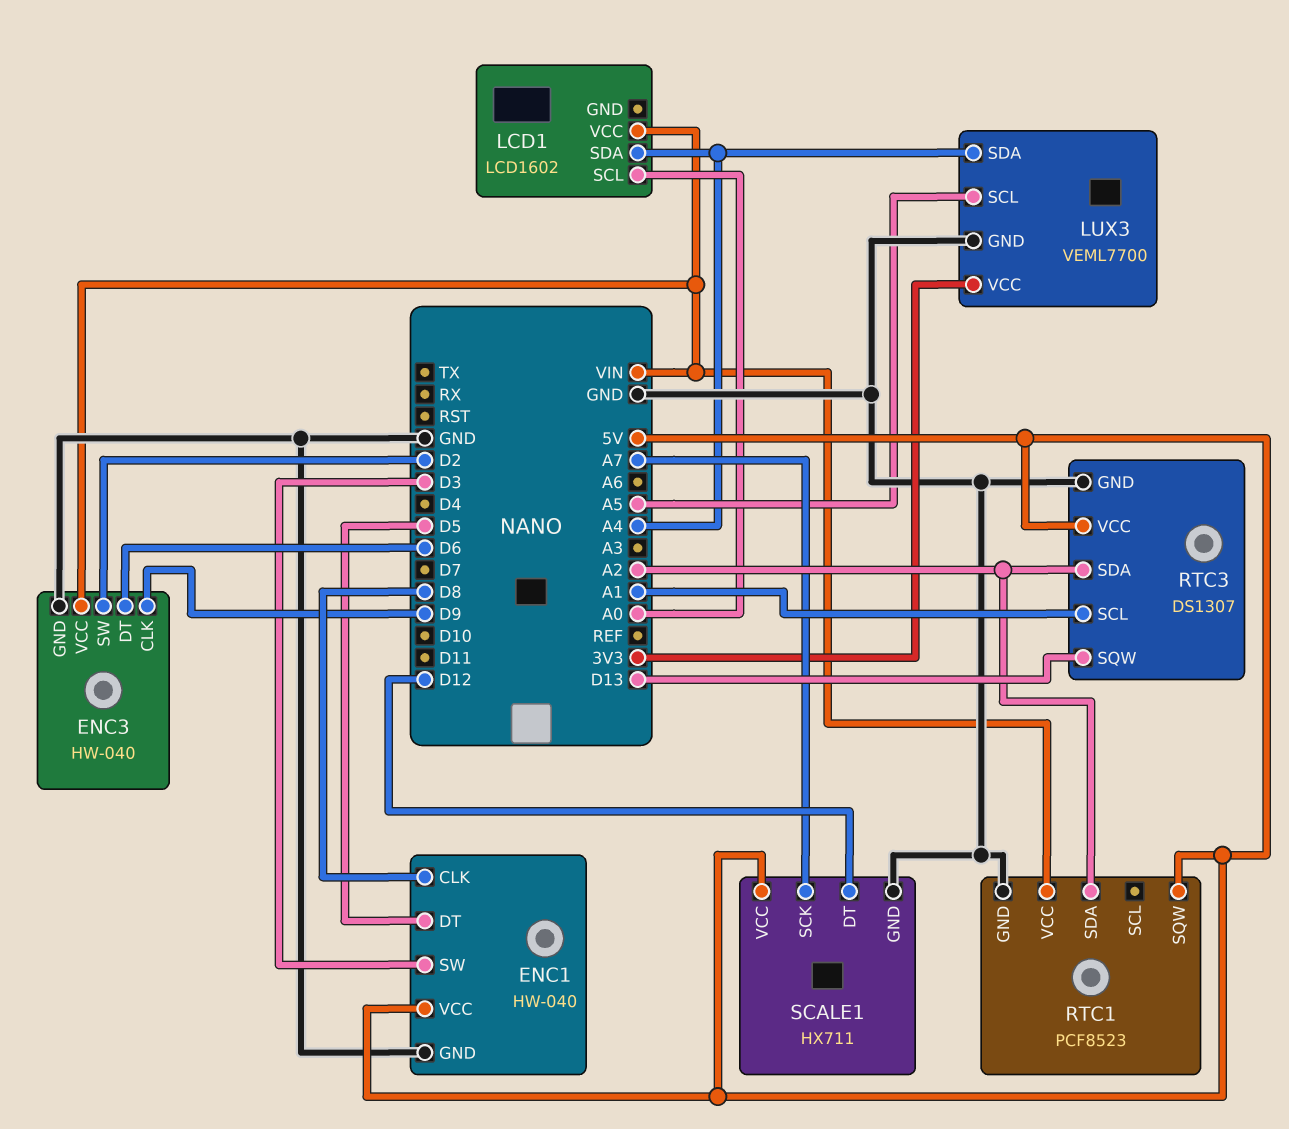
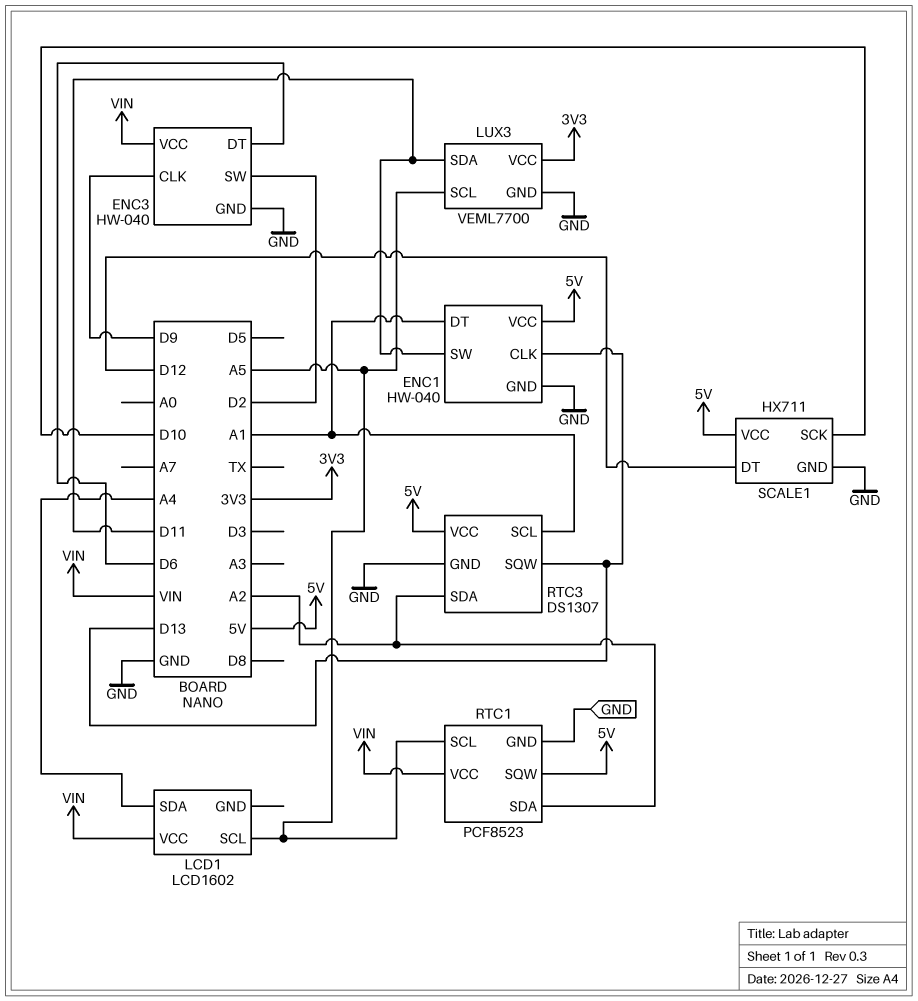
ENC1 pin CLK: D8 -> D13
ENC1 pin DT: D5 -> A1
ENC1 pin SW: D3 -> D11
LCD1 pin SCL: A0 -> A5
LUX3 pin SDA: A4 -> D11
RTC1 pin SCL: none -> A5
SCALE1 pin SCK: A7 -> D10

